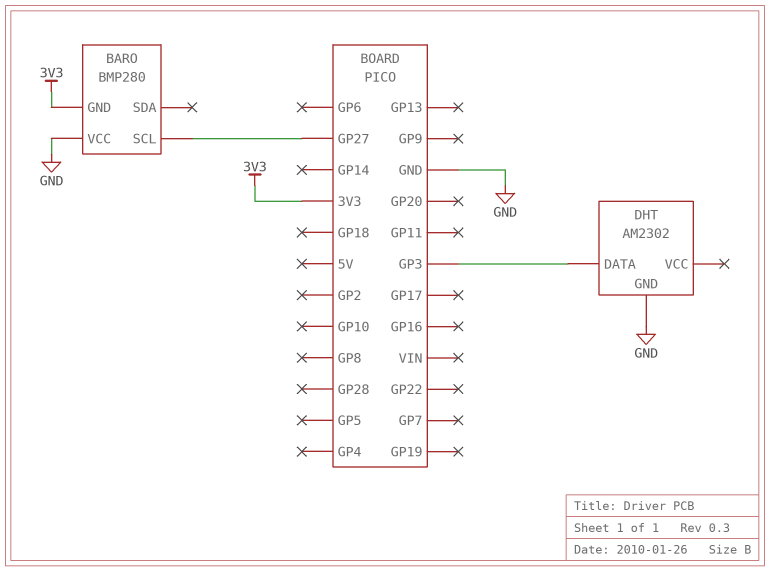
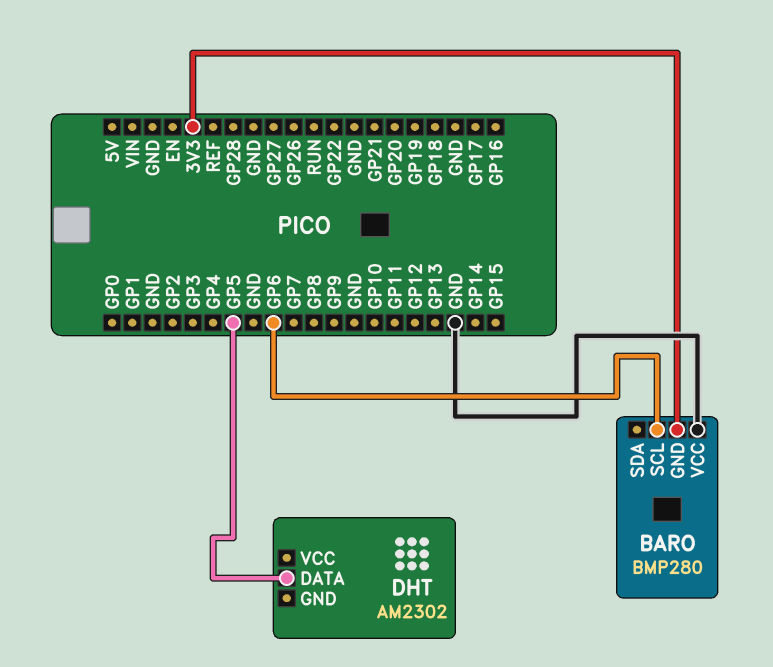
BARO pin SCL: GP27 -> GP6
DHT pin DATA: GP3 -> GP5
DHT pin GND: GND -> none

